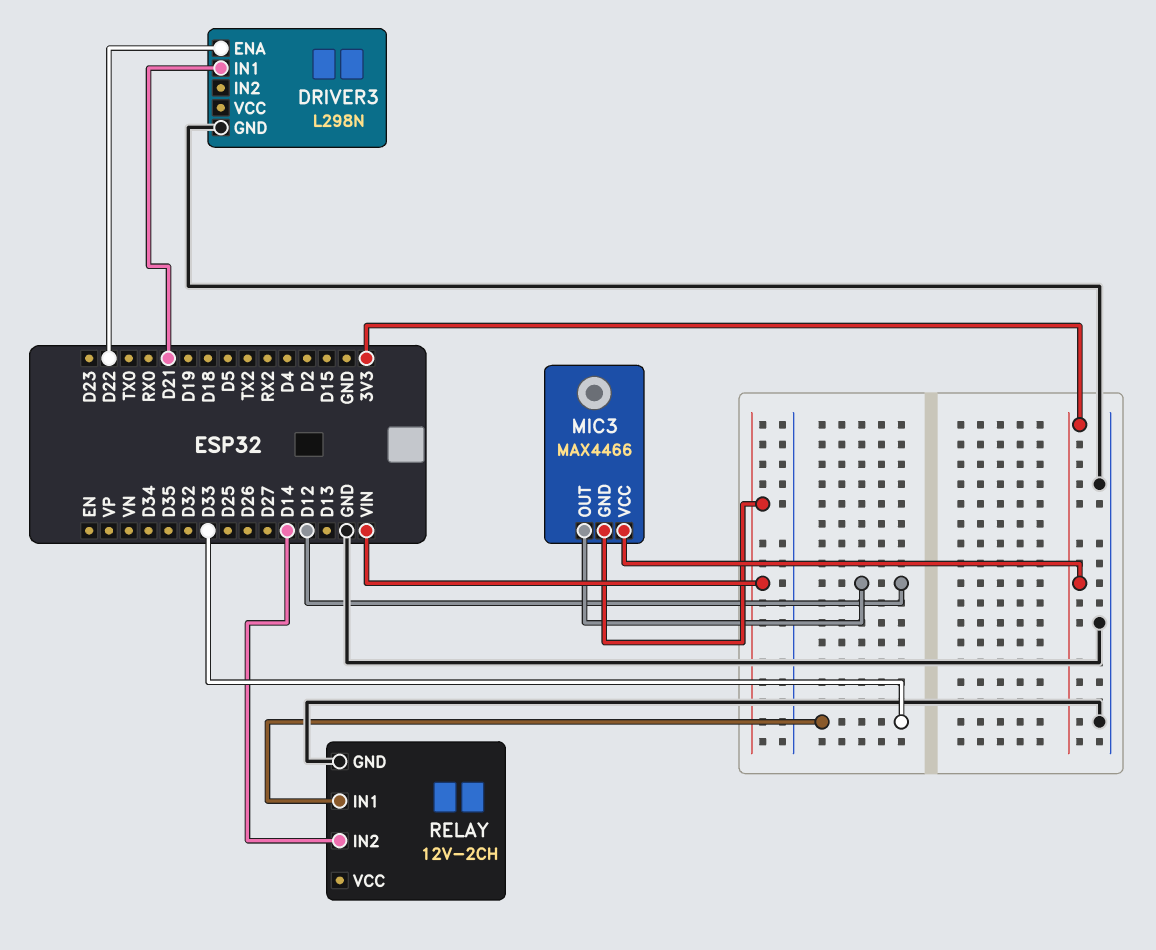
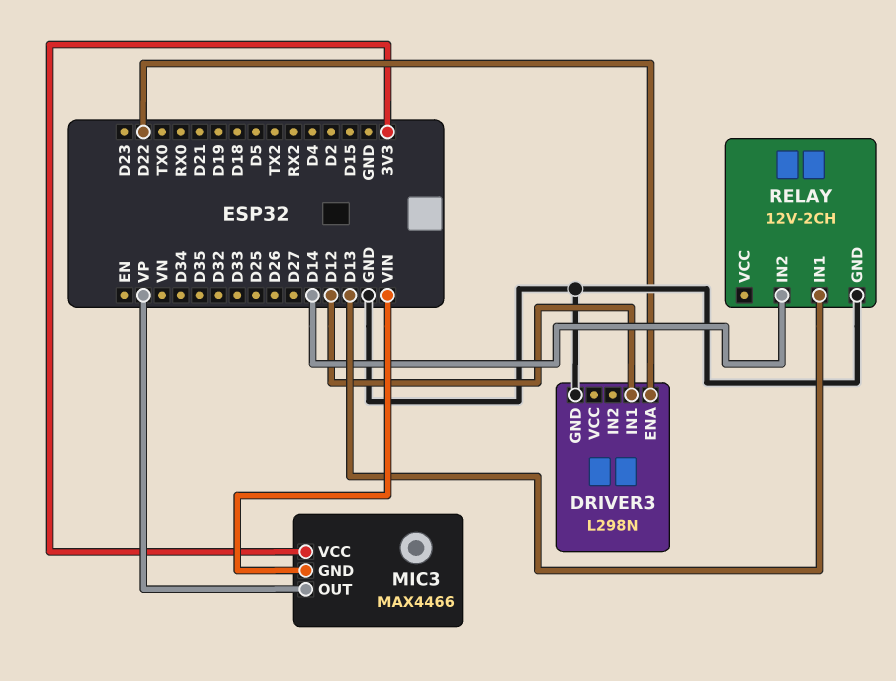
DRIVER3 pin IN1: D21 -> D12
MIC3 pin OUT: D12 -> VP
RELAY pin IN1: D33 -> D13

